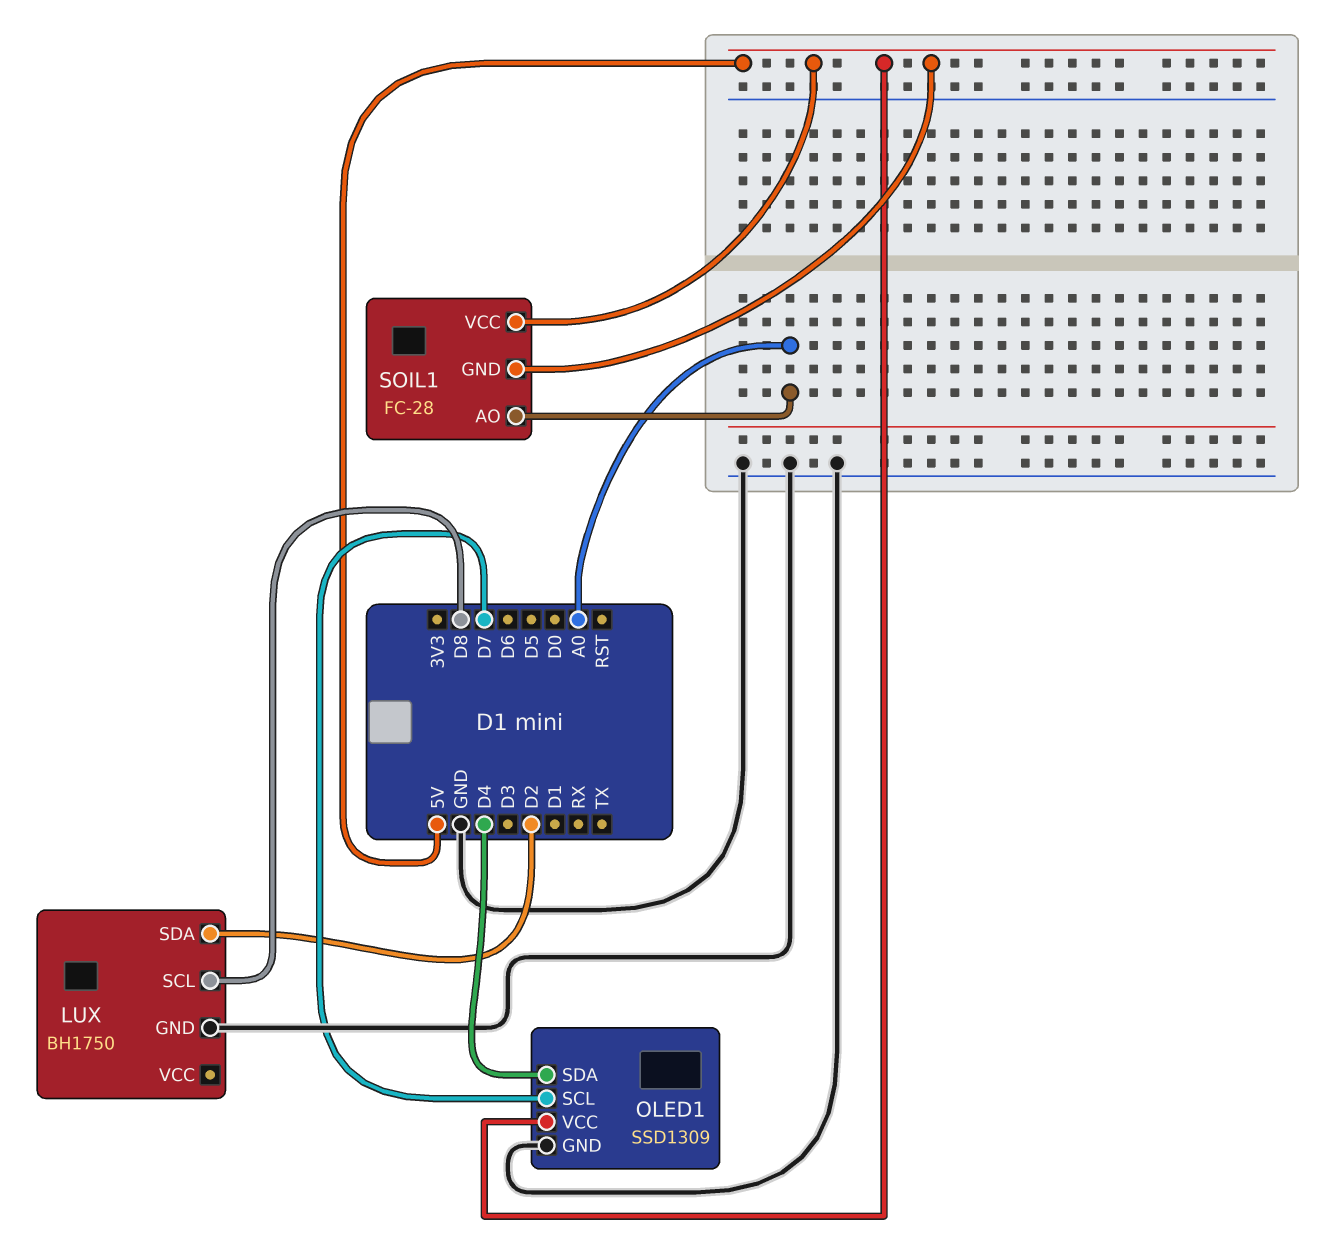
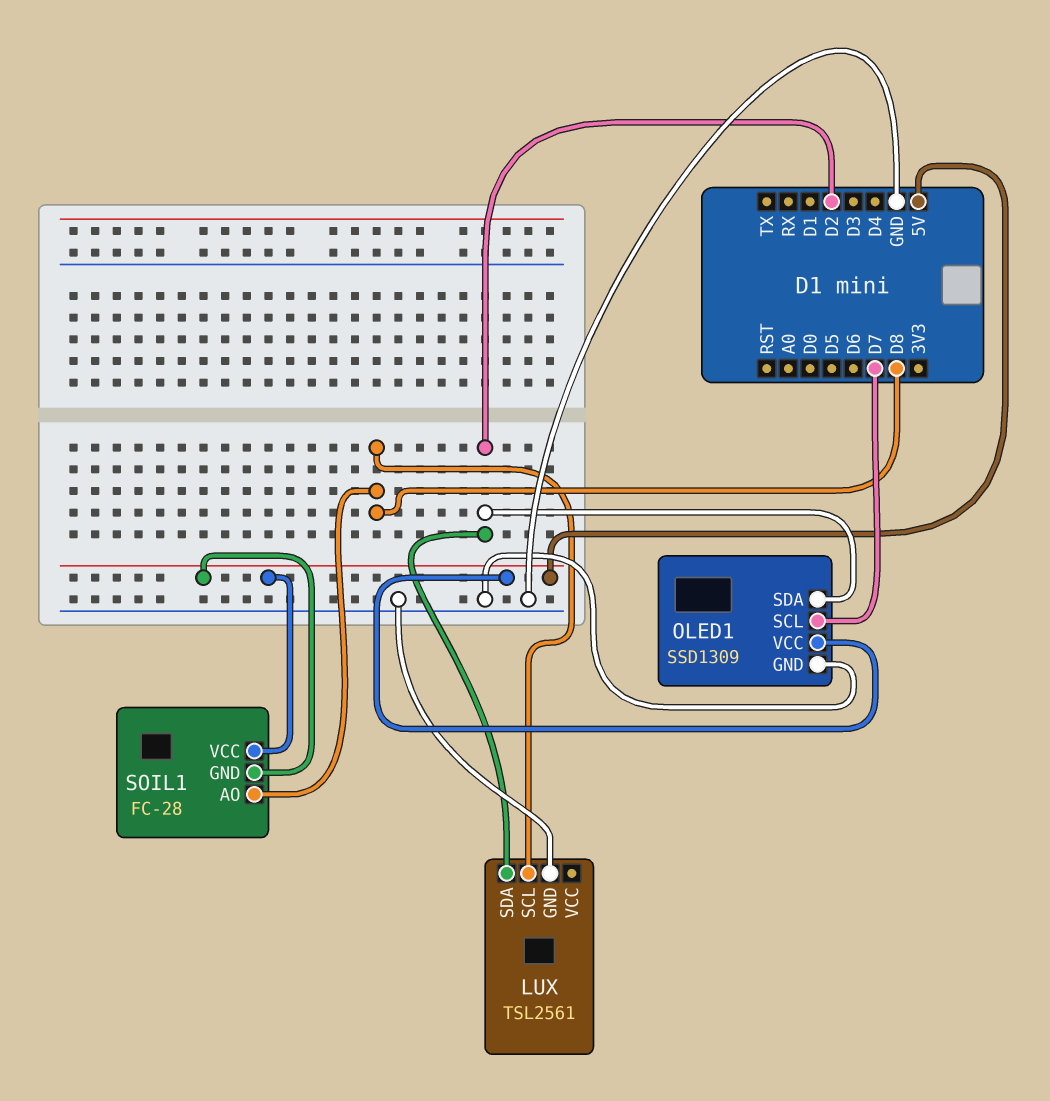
LUX: BH1750 -> TSL2561
OLED1 pin SDA: D4 -> D2
SOIL1 pin AO: A0 -> D8

